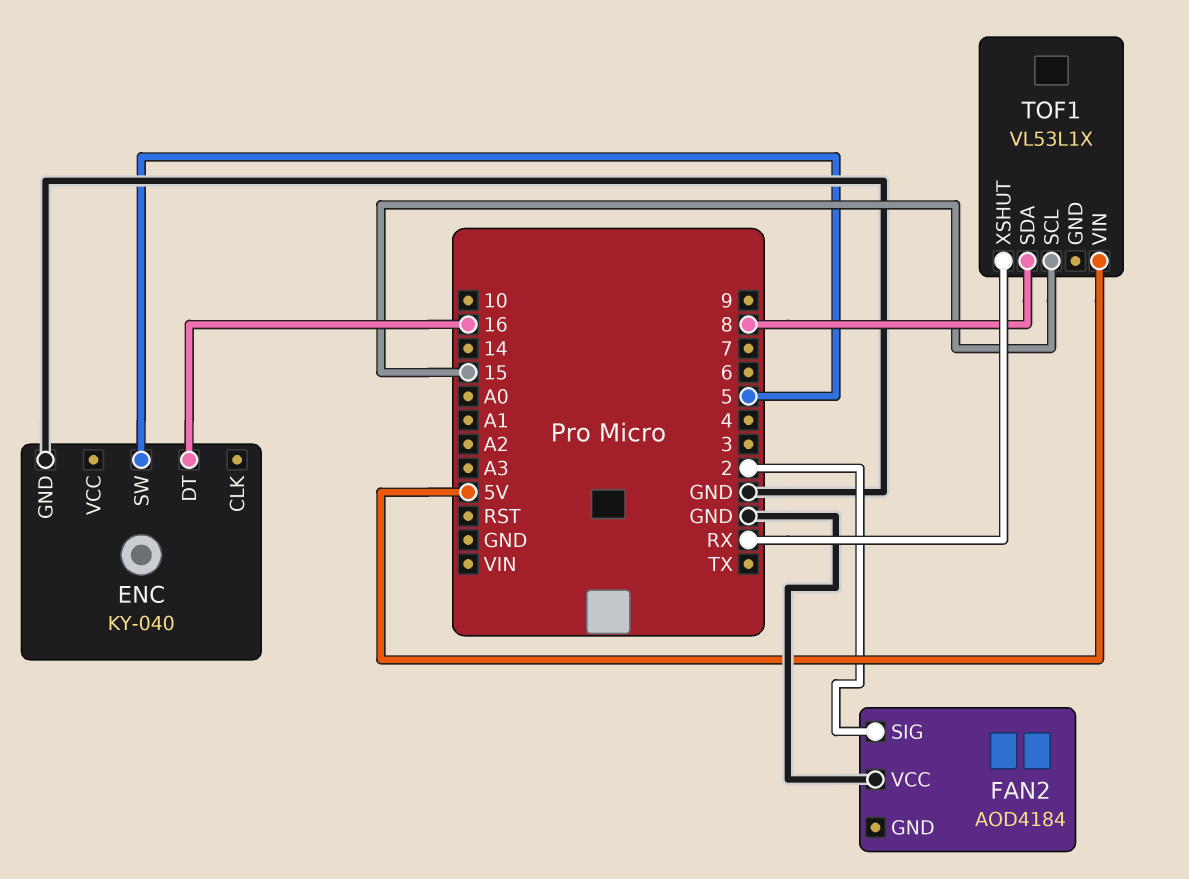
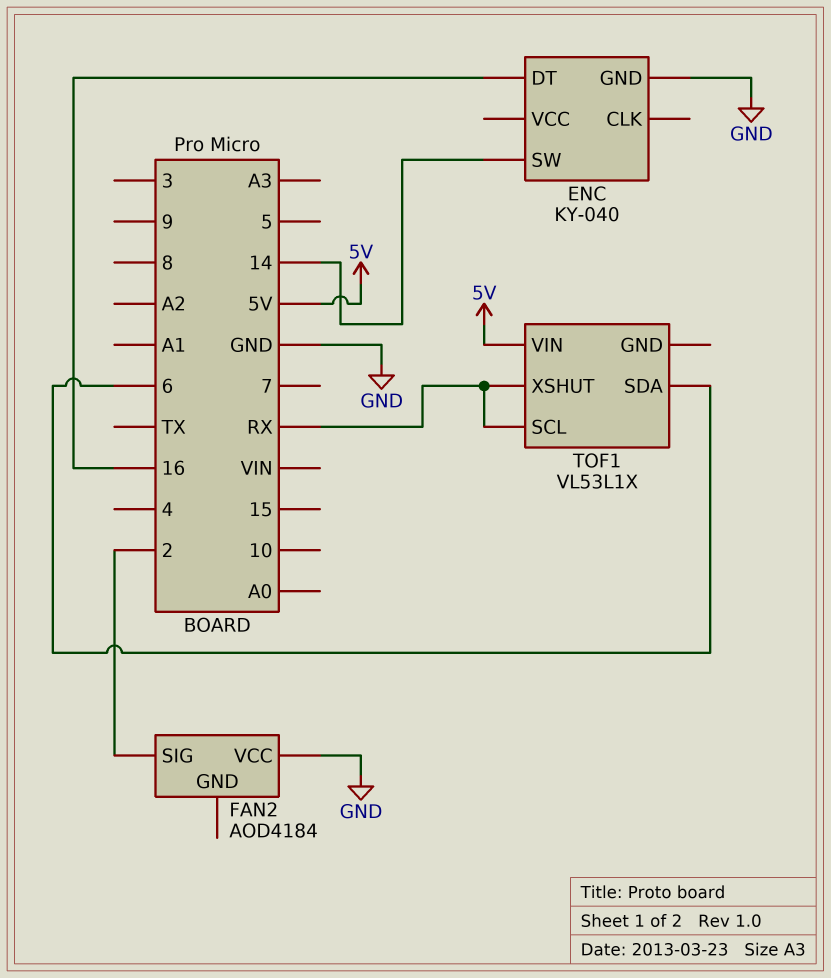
ENC pin SW: 5 -> 14
TOF1 pin SCL: 15 -> RX
TOF1 pin SDA: 8 -> 6

